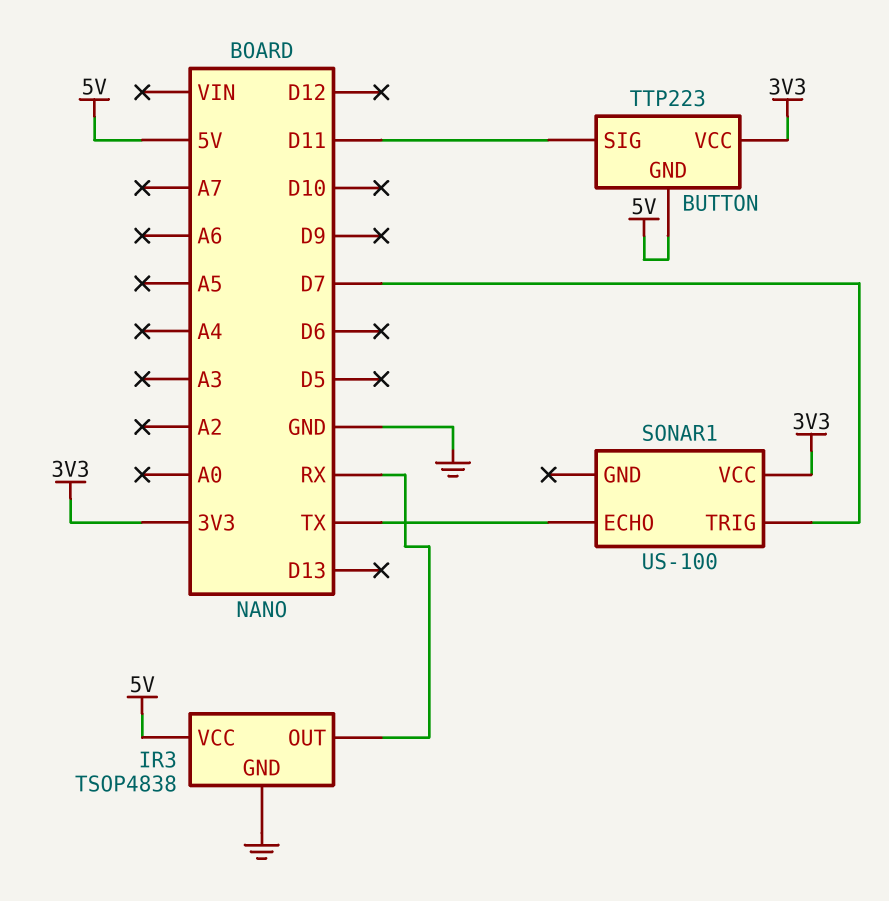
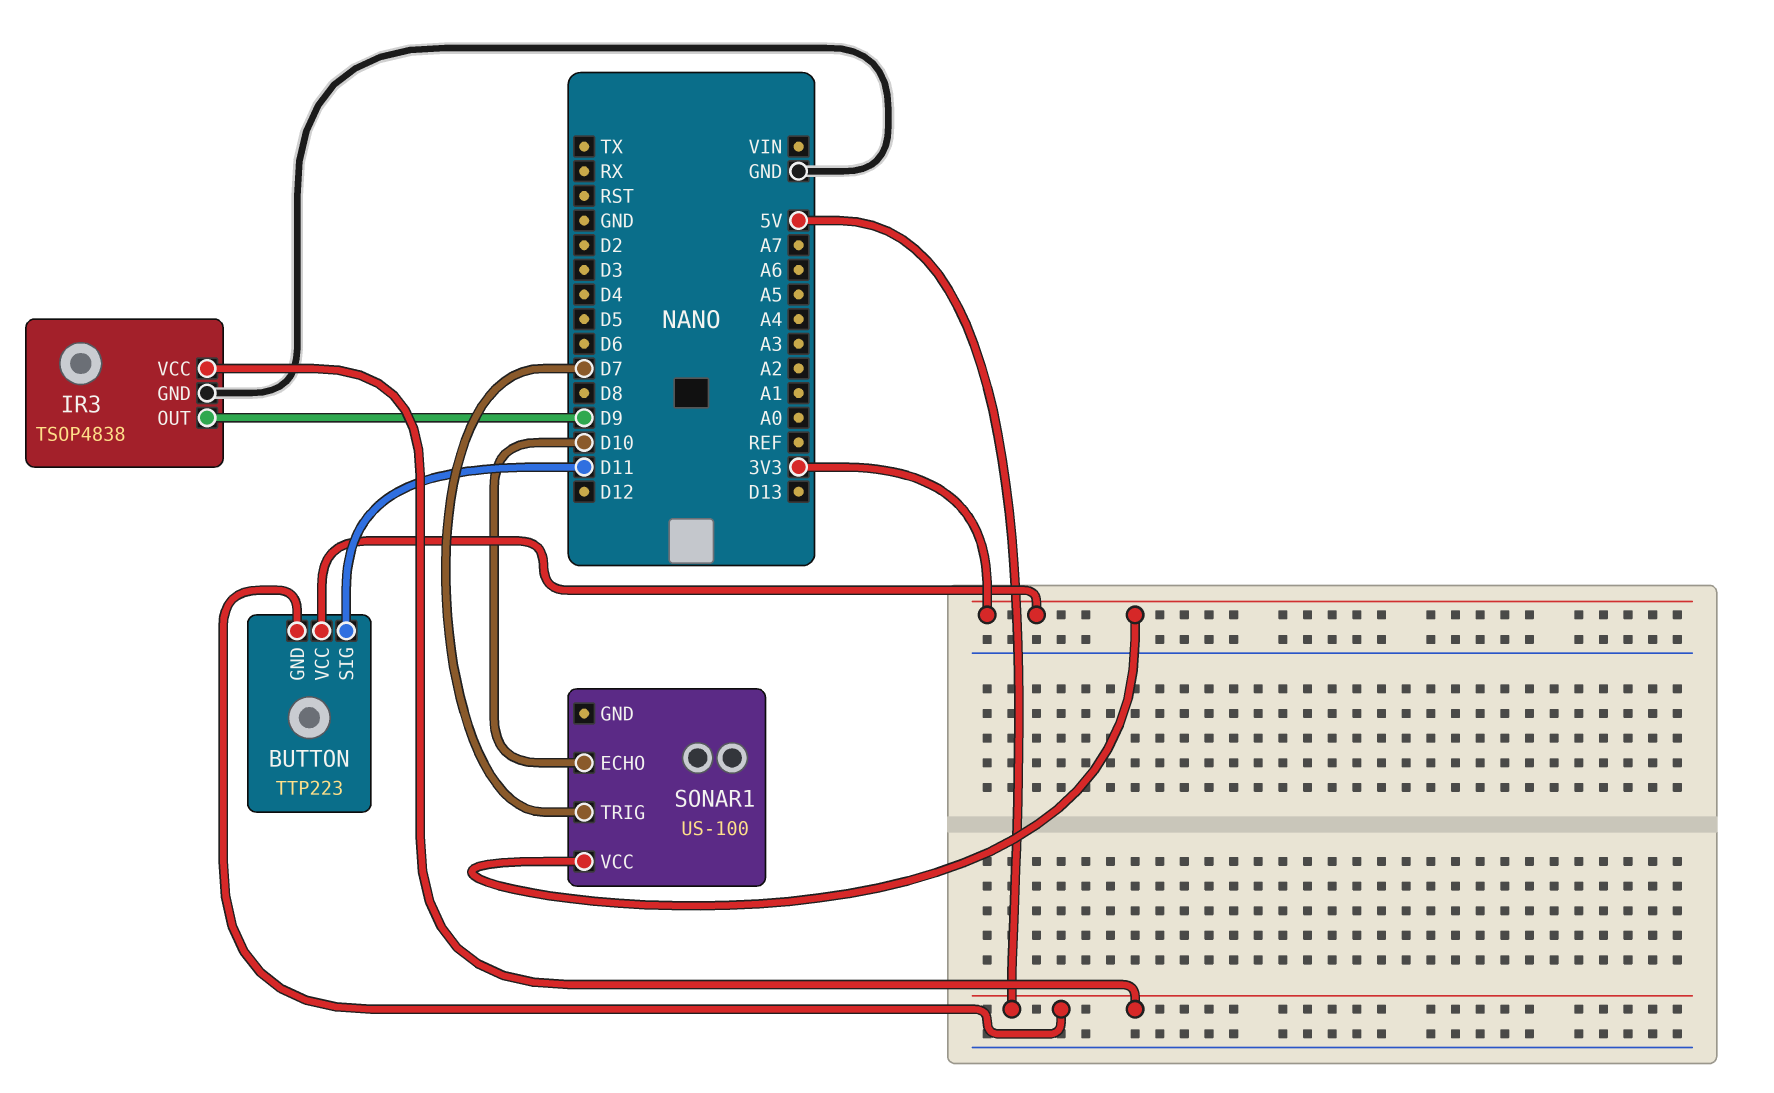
IR3 pin OUT: RX -> D9
SONAR1 pin ECHO: TX -> D10

